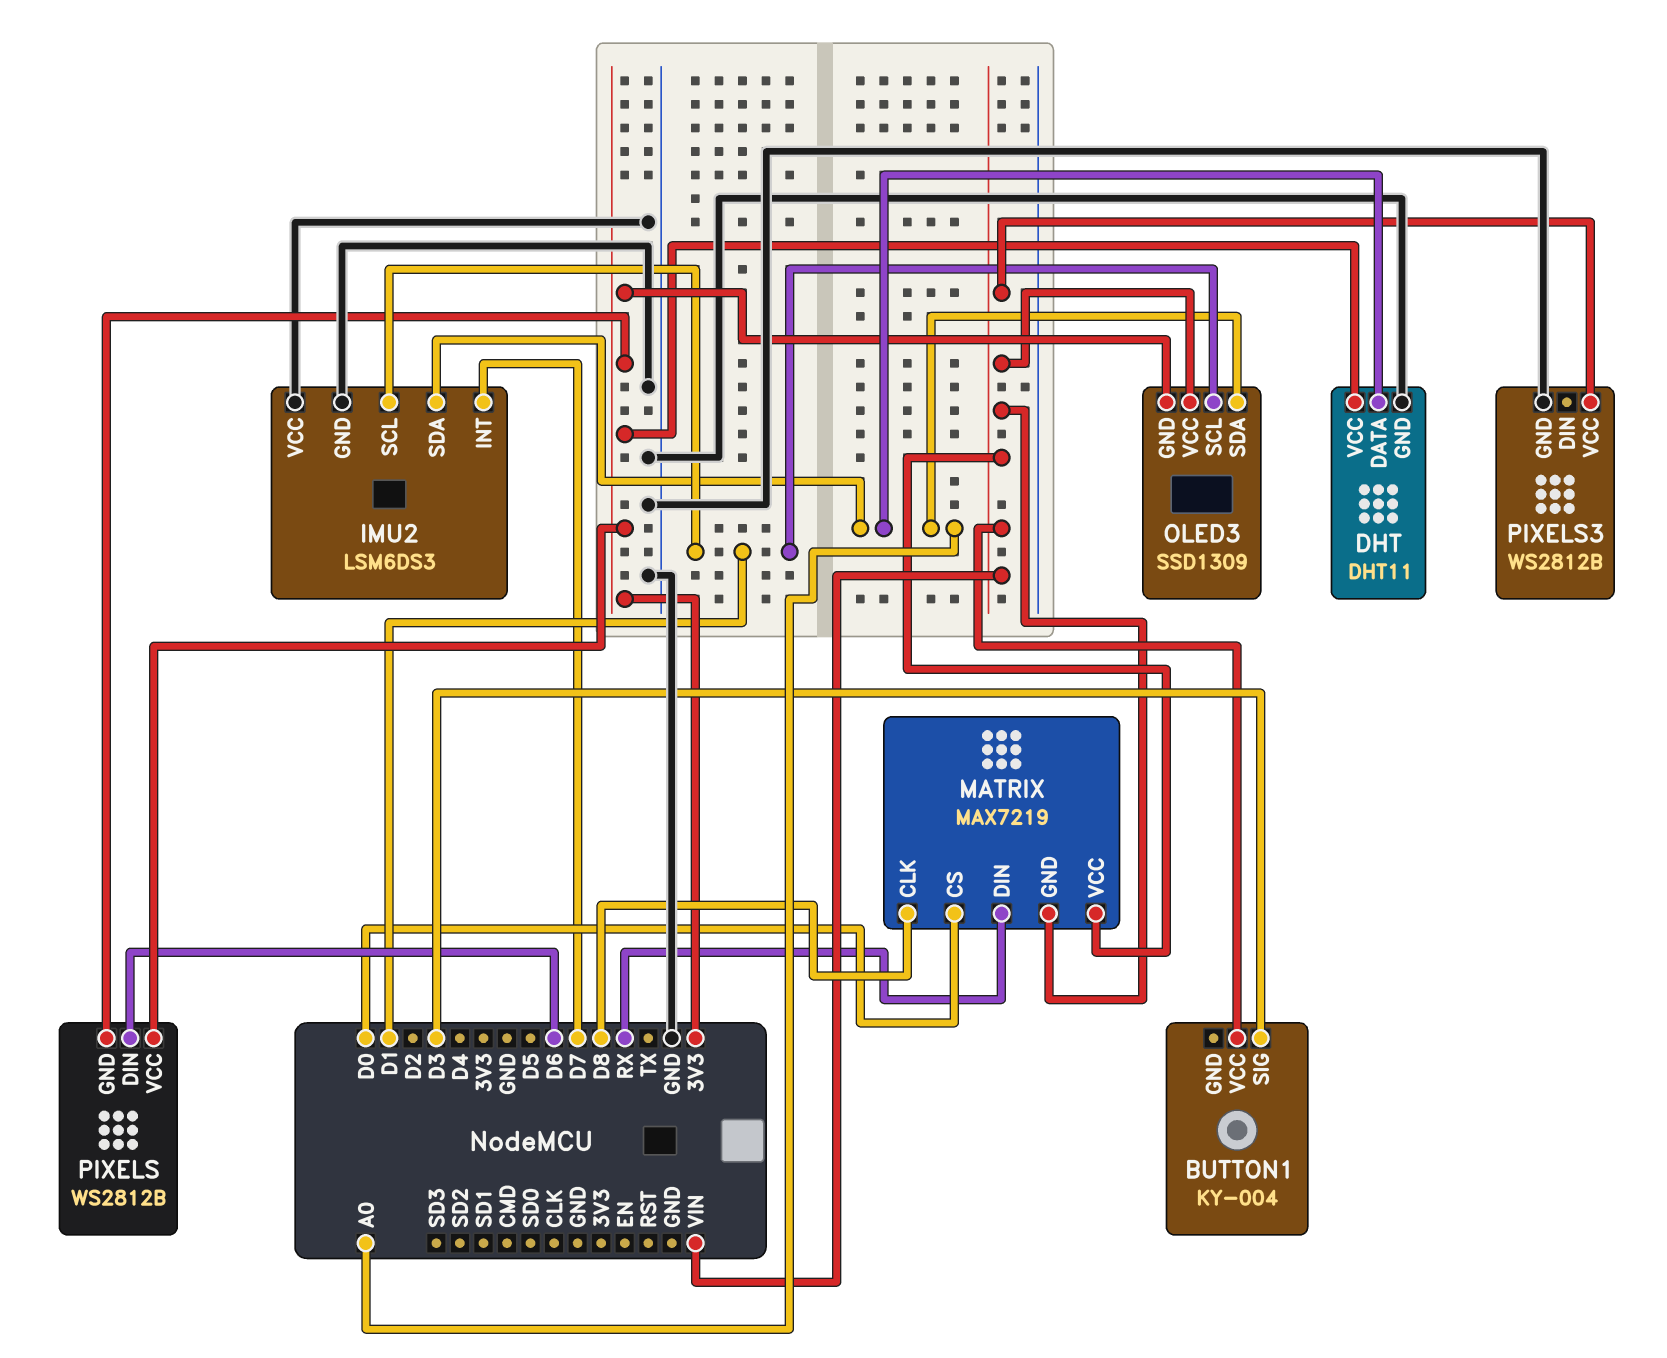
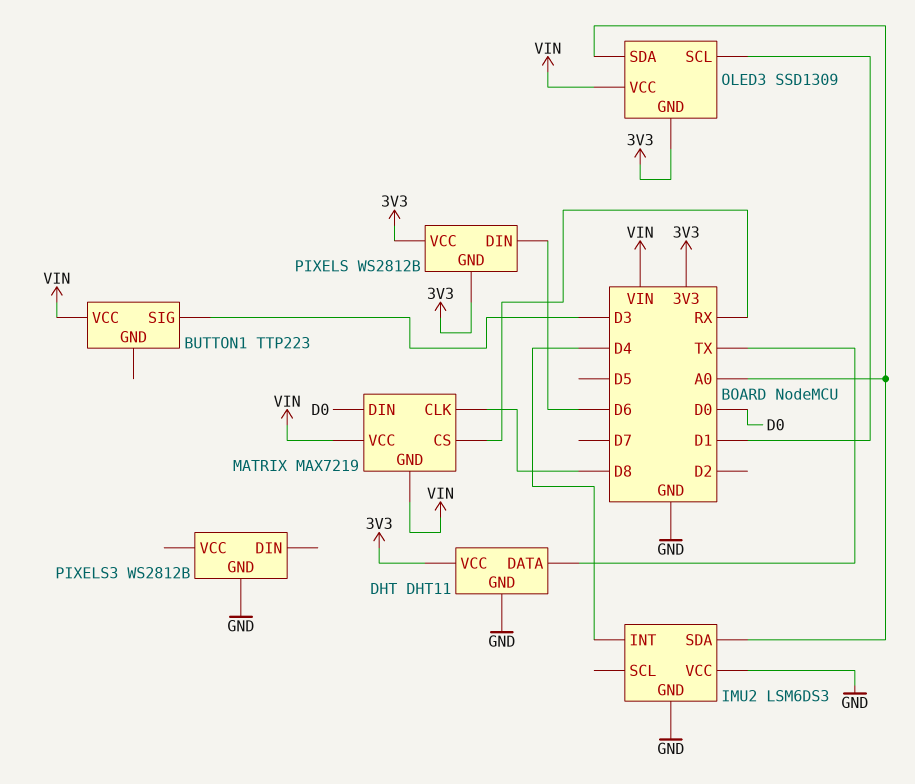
BUTTON1: KY-004 -> TTP223
DHT pin DATA: A0 -> TX
IMU2 pin INT: D7 -> D4
IMU2 pin SCL: D1 -> none
MATRIX pin CS: D0 -> RX
MATRIX pin DIN: RX -> D0
PIXELS3 pin VCC: VIN -> none

